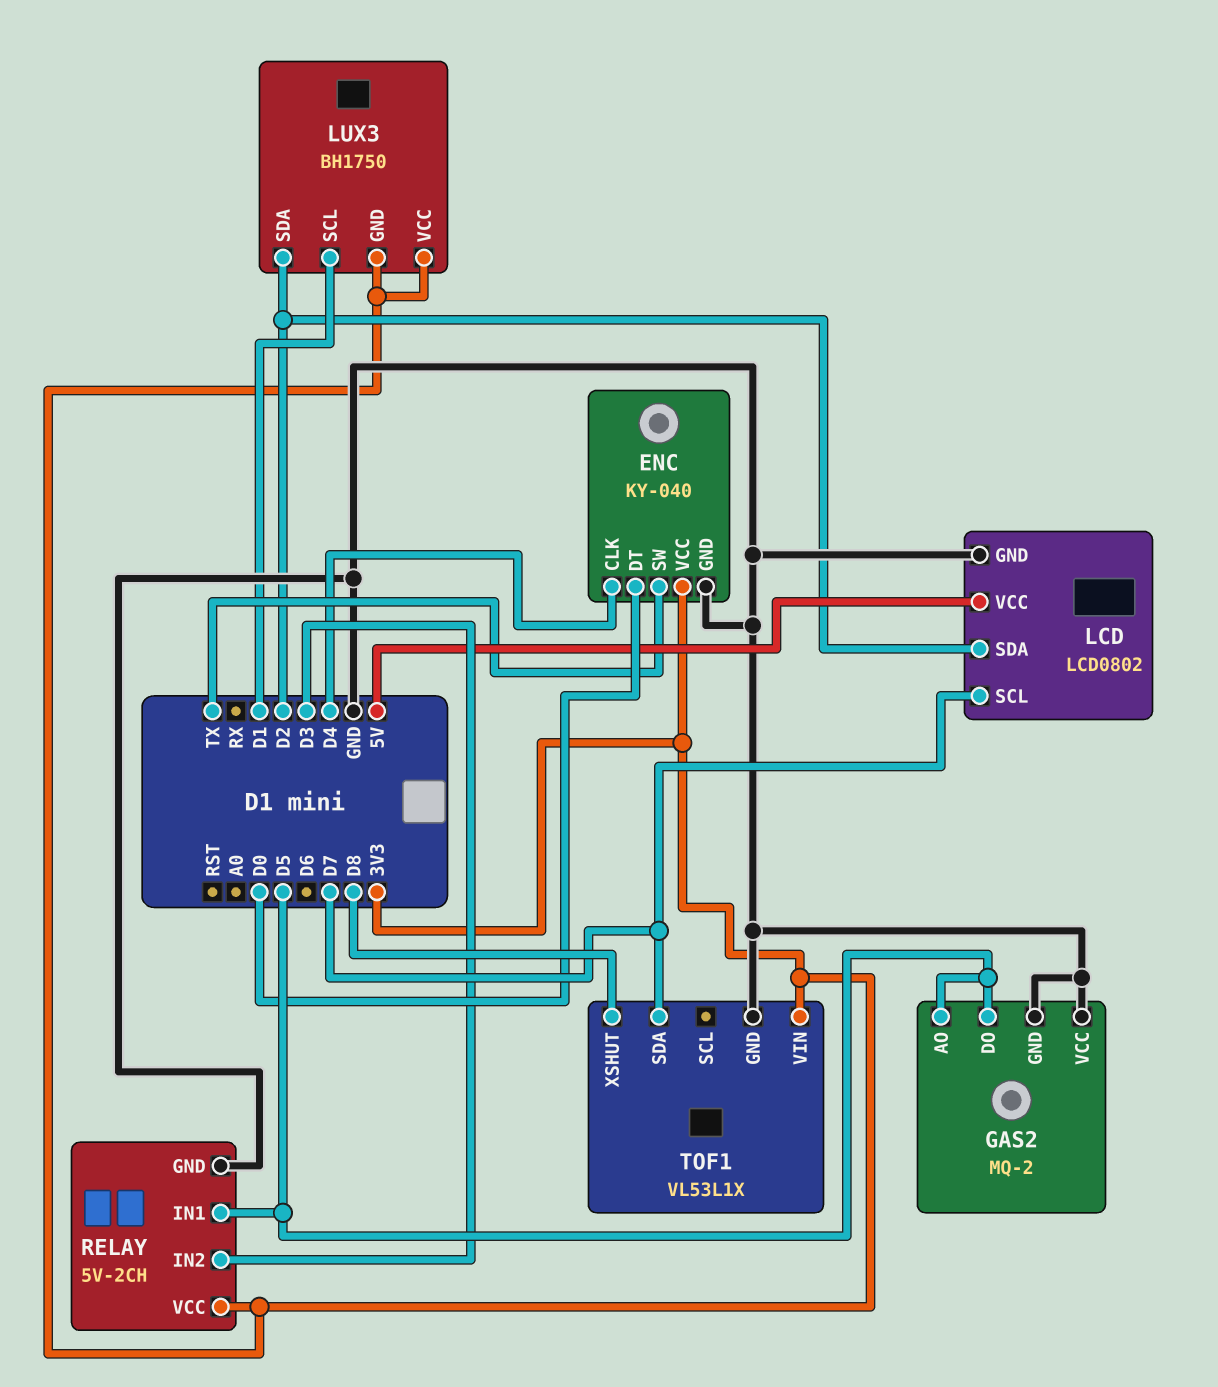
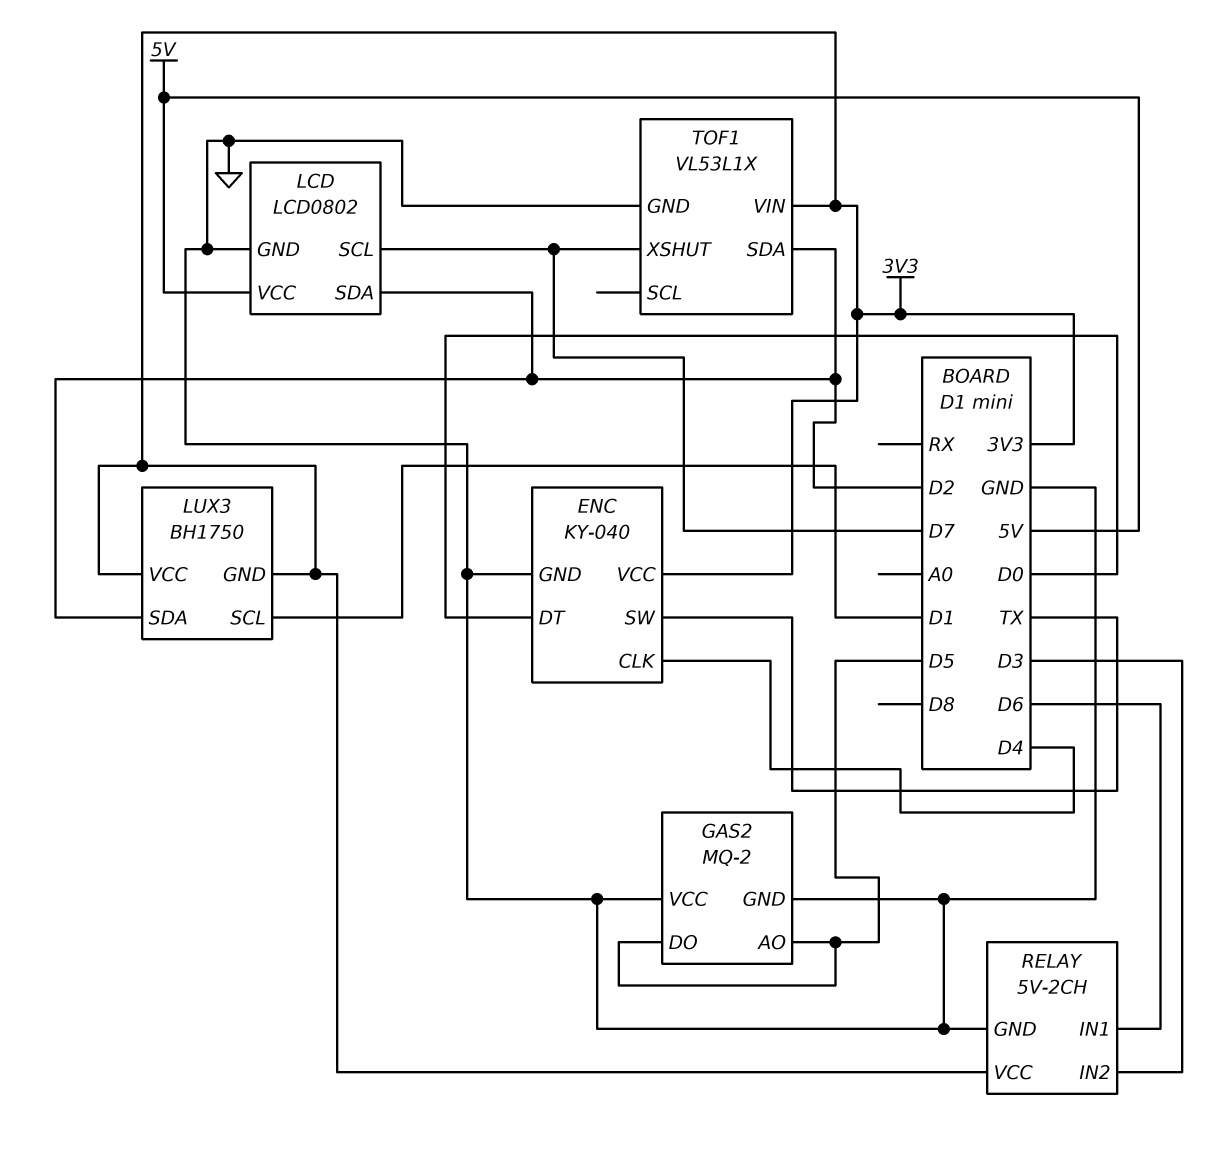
RELAY pin IN1: D5 -> D6
TOF1 pin SDA: D7 -> D2
TOF1 pin XSHUT: D8 -> D7

